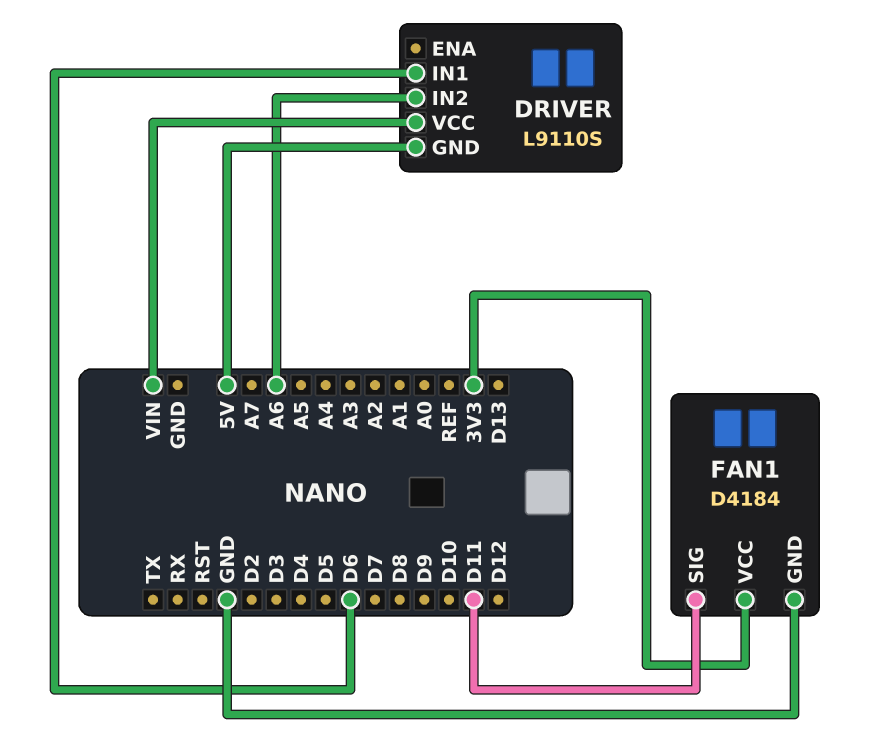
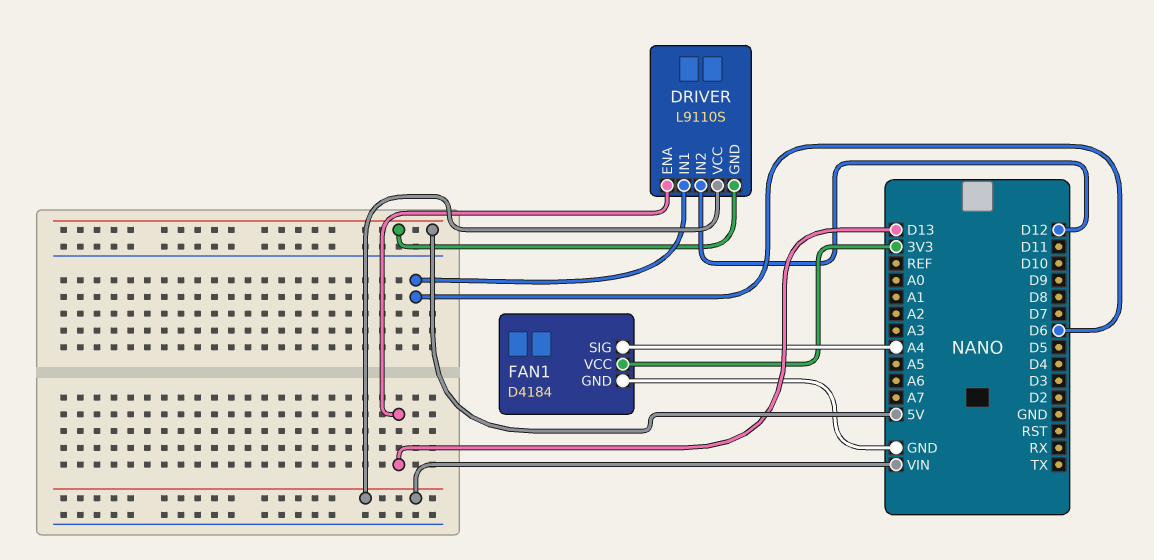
DRIVER pin ENA: none -> D13
DRIVER pin IN2: A6 -> D12
FAN1 pin SIG: D11 -> A4

